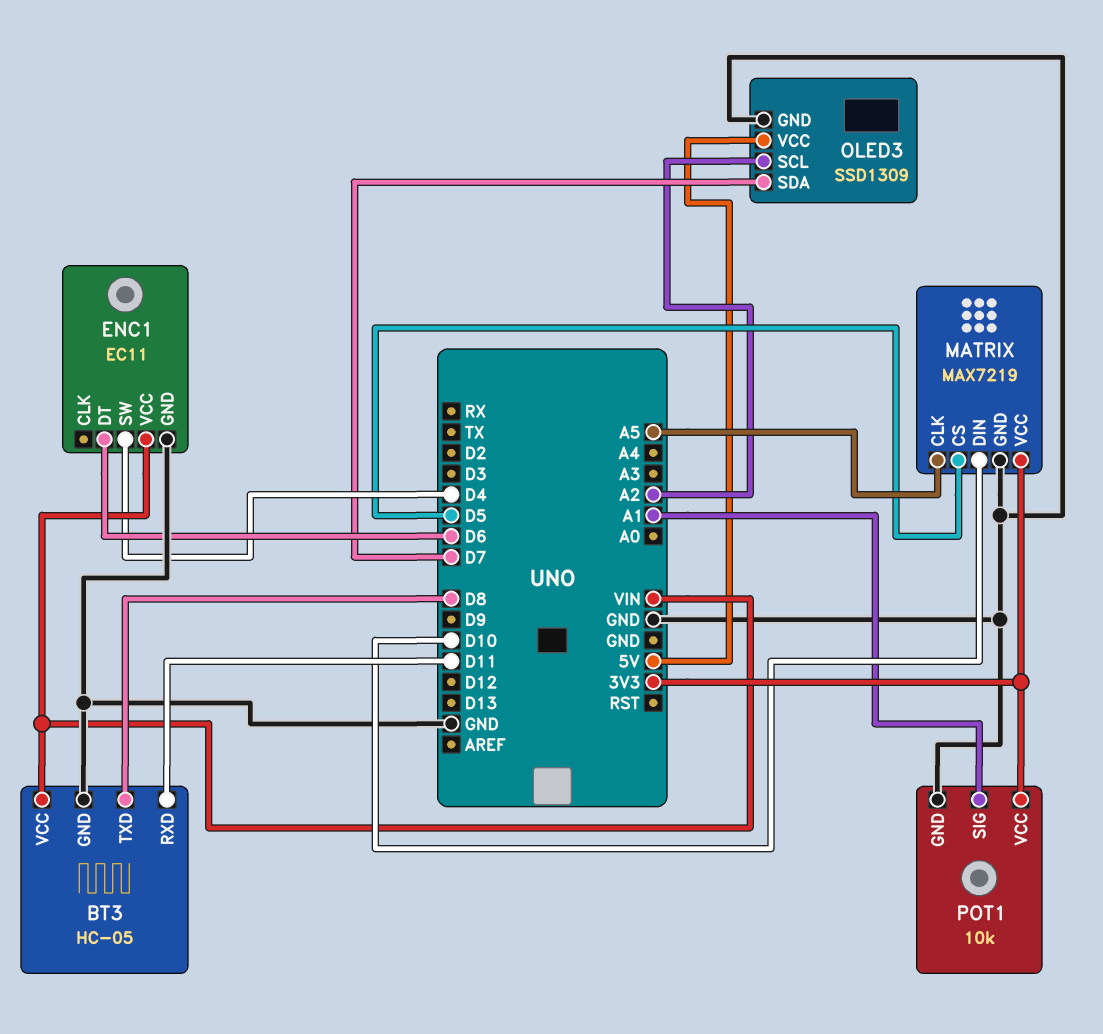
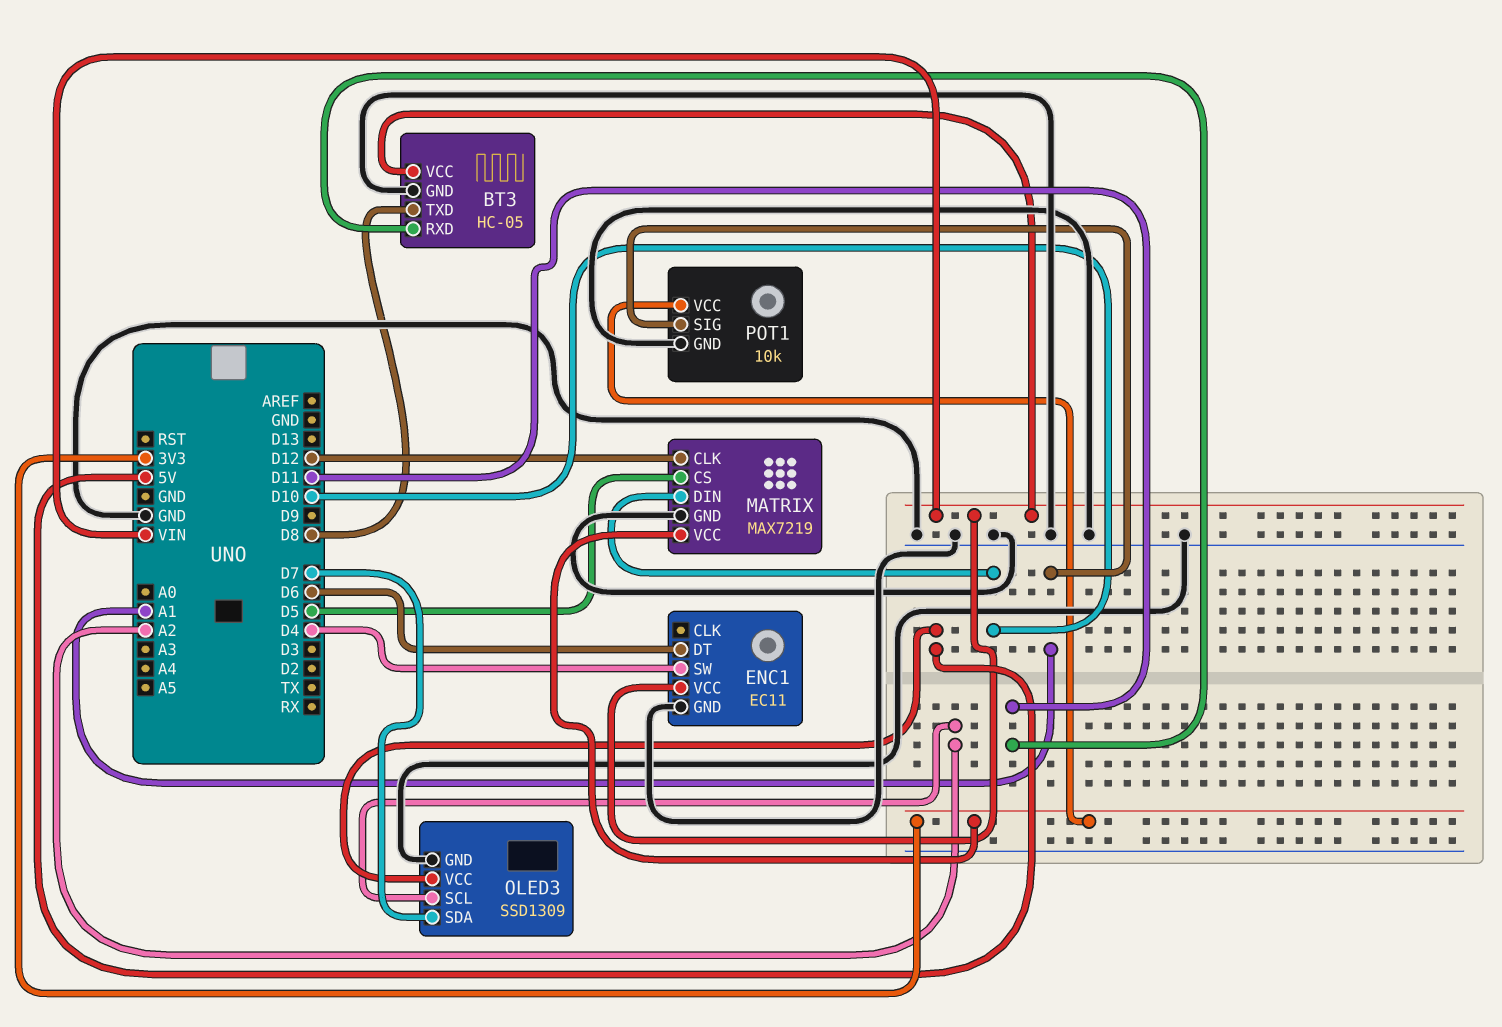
MATRIX pin CLK: A5 -> D12

